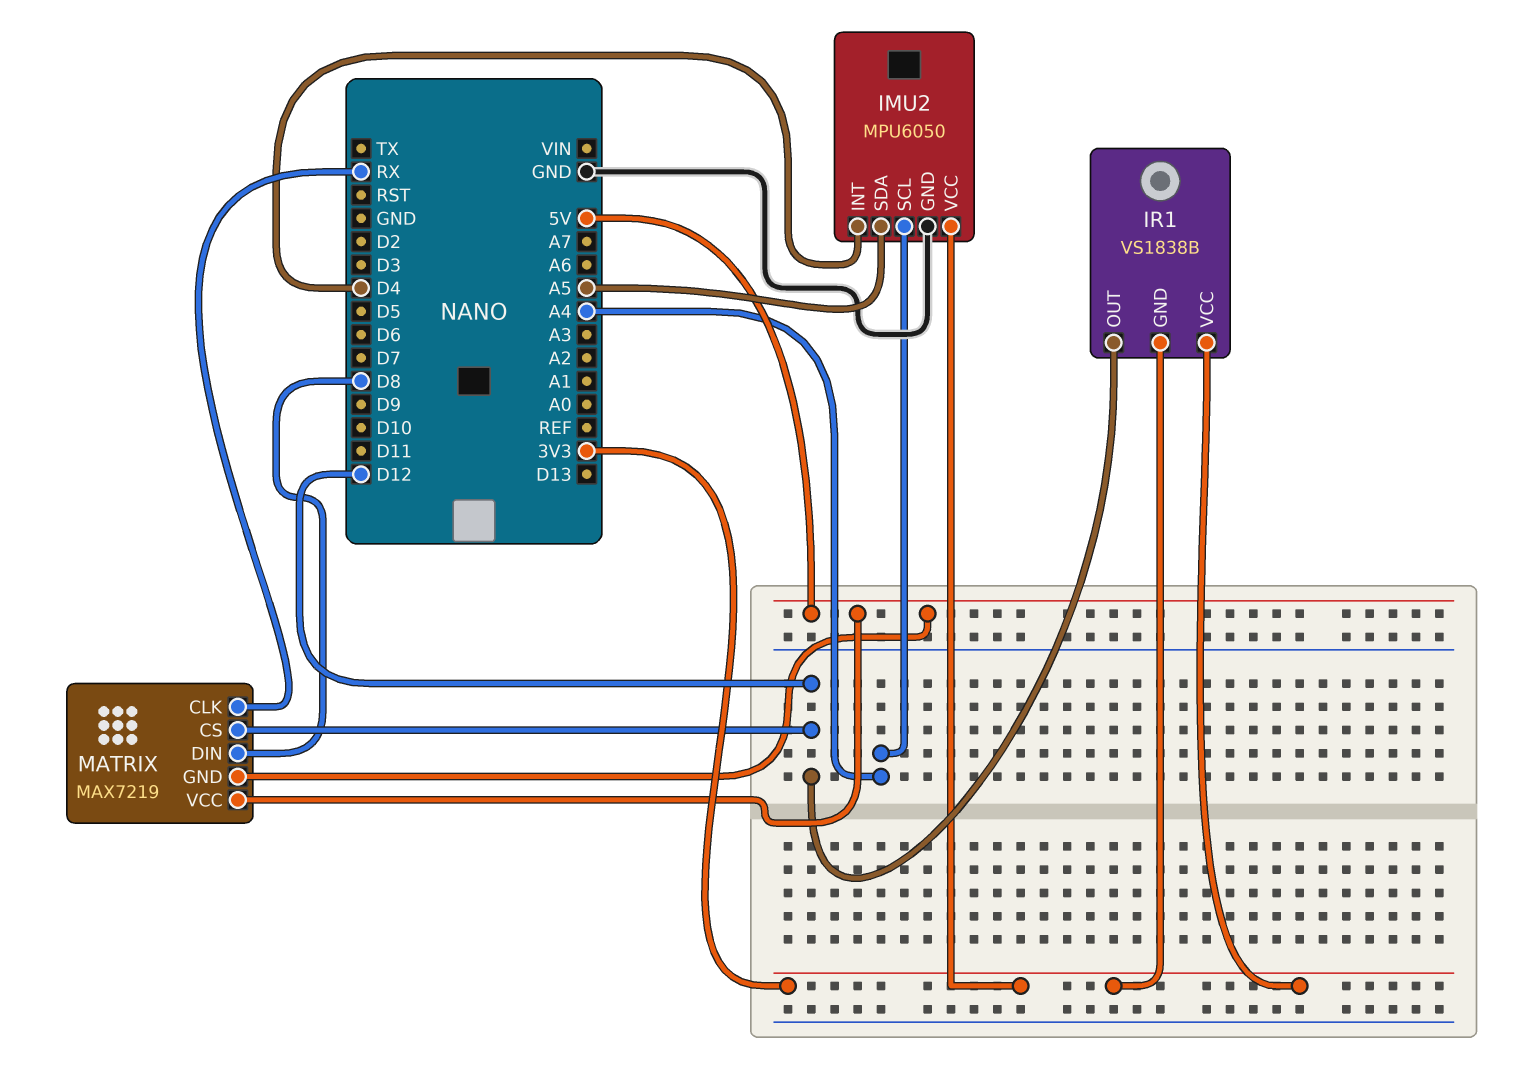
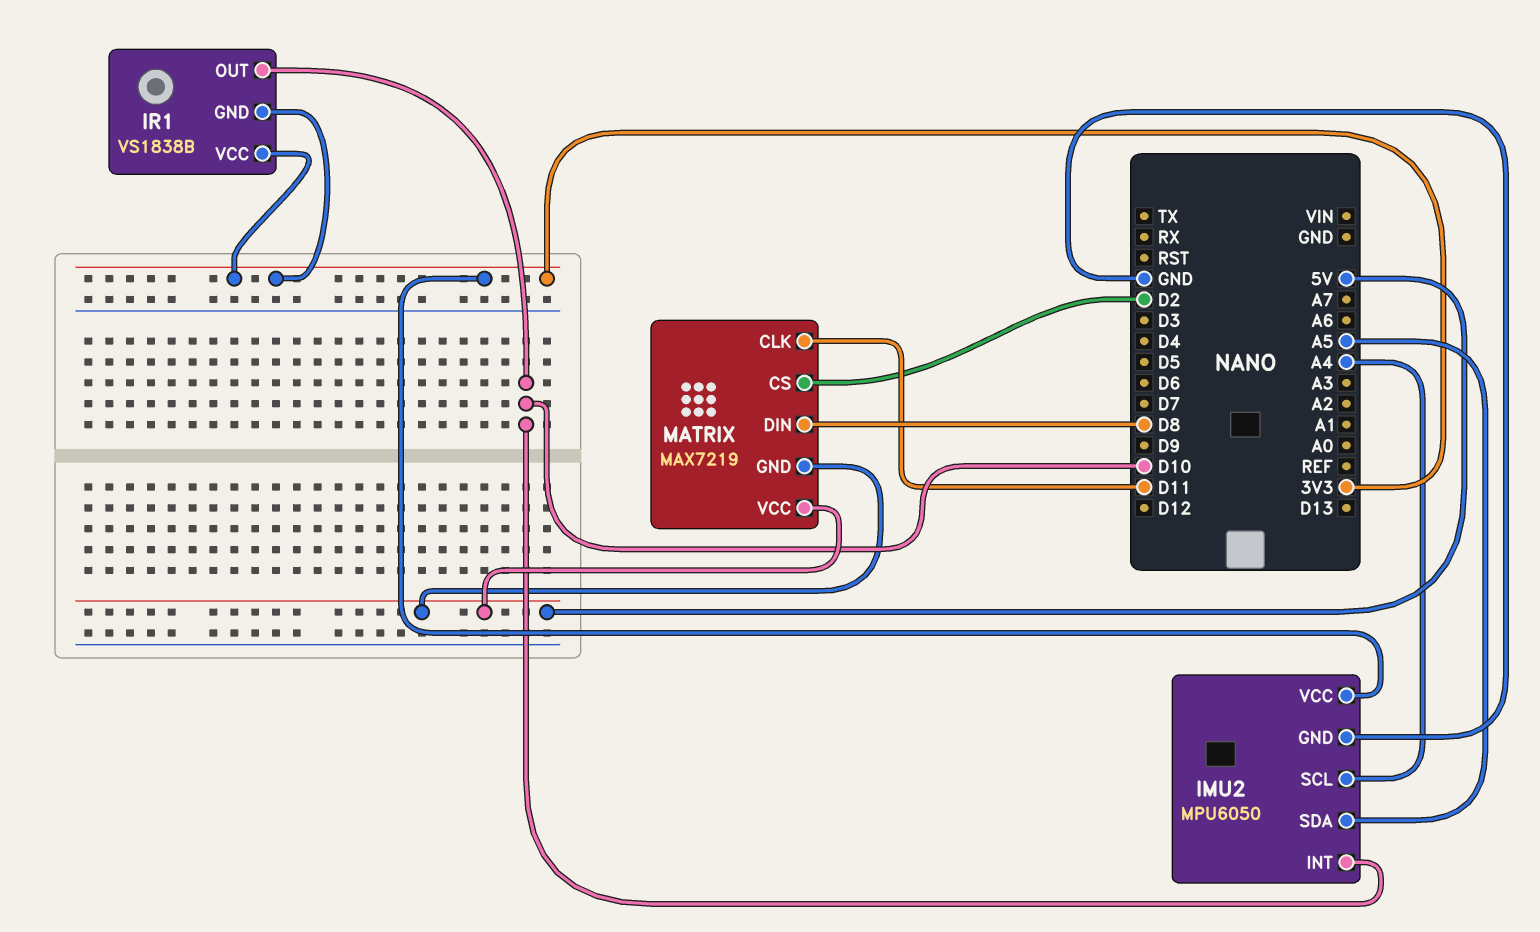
IMU2 pin INT: D4 -> D10
IR1 pin OUT: D12 -> D10
MATRIX pin CLK: RX -> D11
MATRIX pin CS: D12 -> D2

